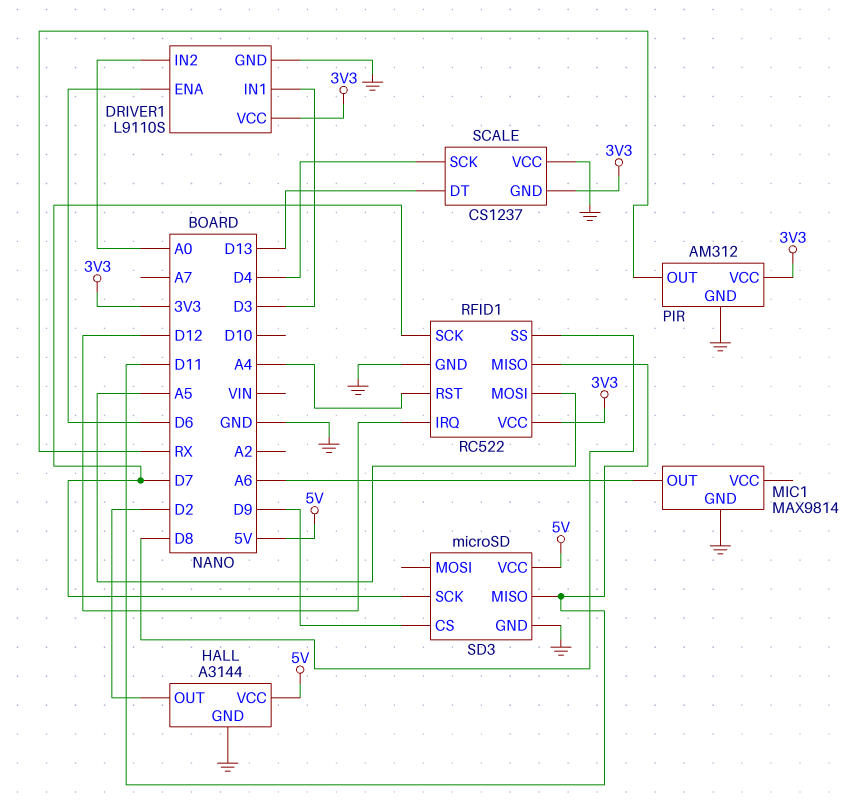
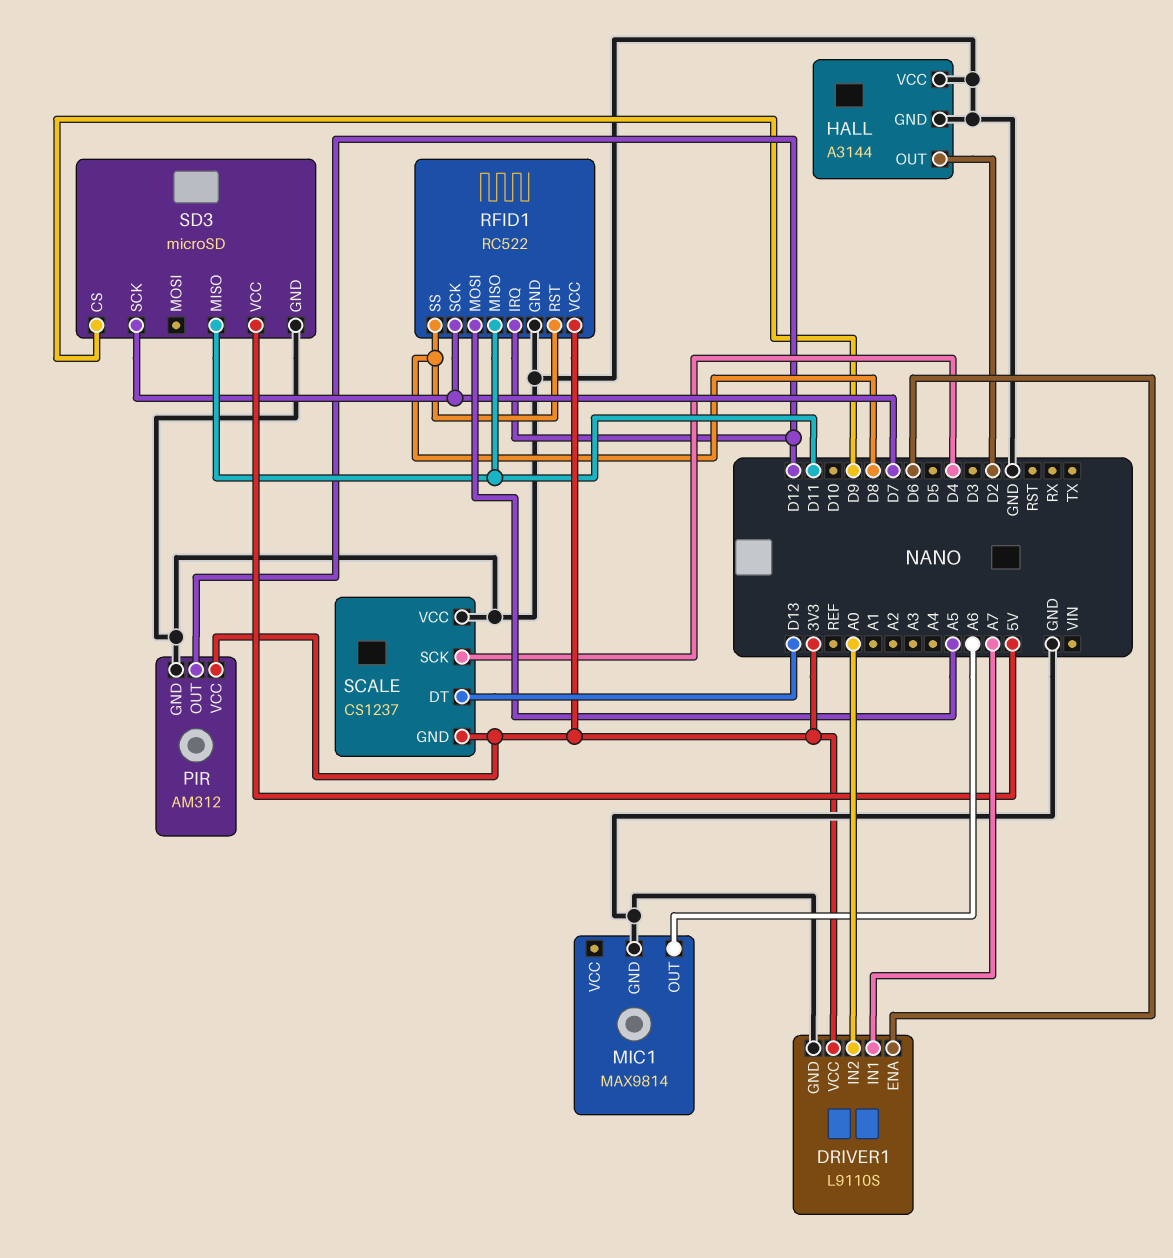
DRIVER1 pin IN1: D3 -> A7
HALL pin VCC: 5V -> GND
PIR pin OUT: RX -> D12
RFID1 pin RST: A4 -> D8

